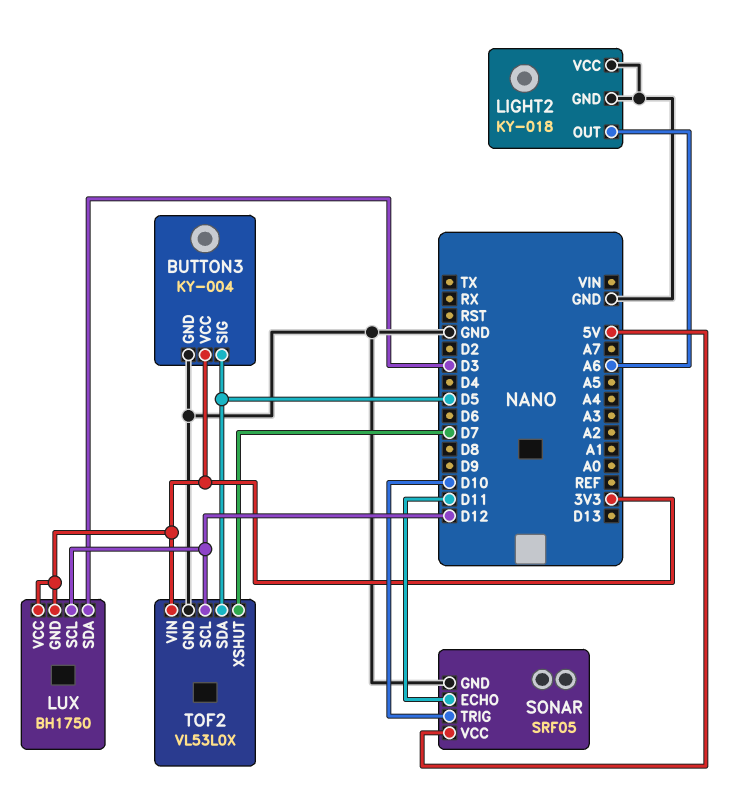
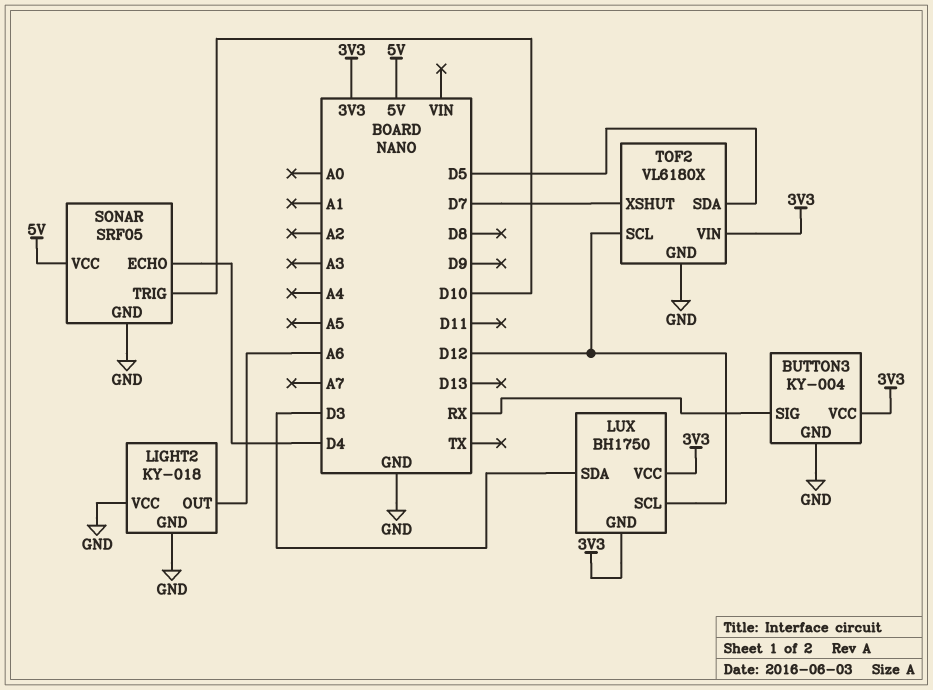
BUTTON3 pin SIG: D5 -> RX
SONAR pin ECHO: D11 -> D4
TOF2: VL53L0X -> VL6180X

